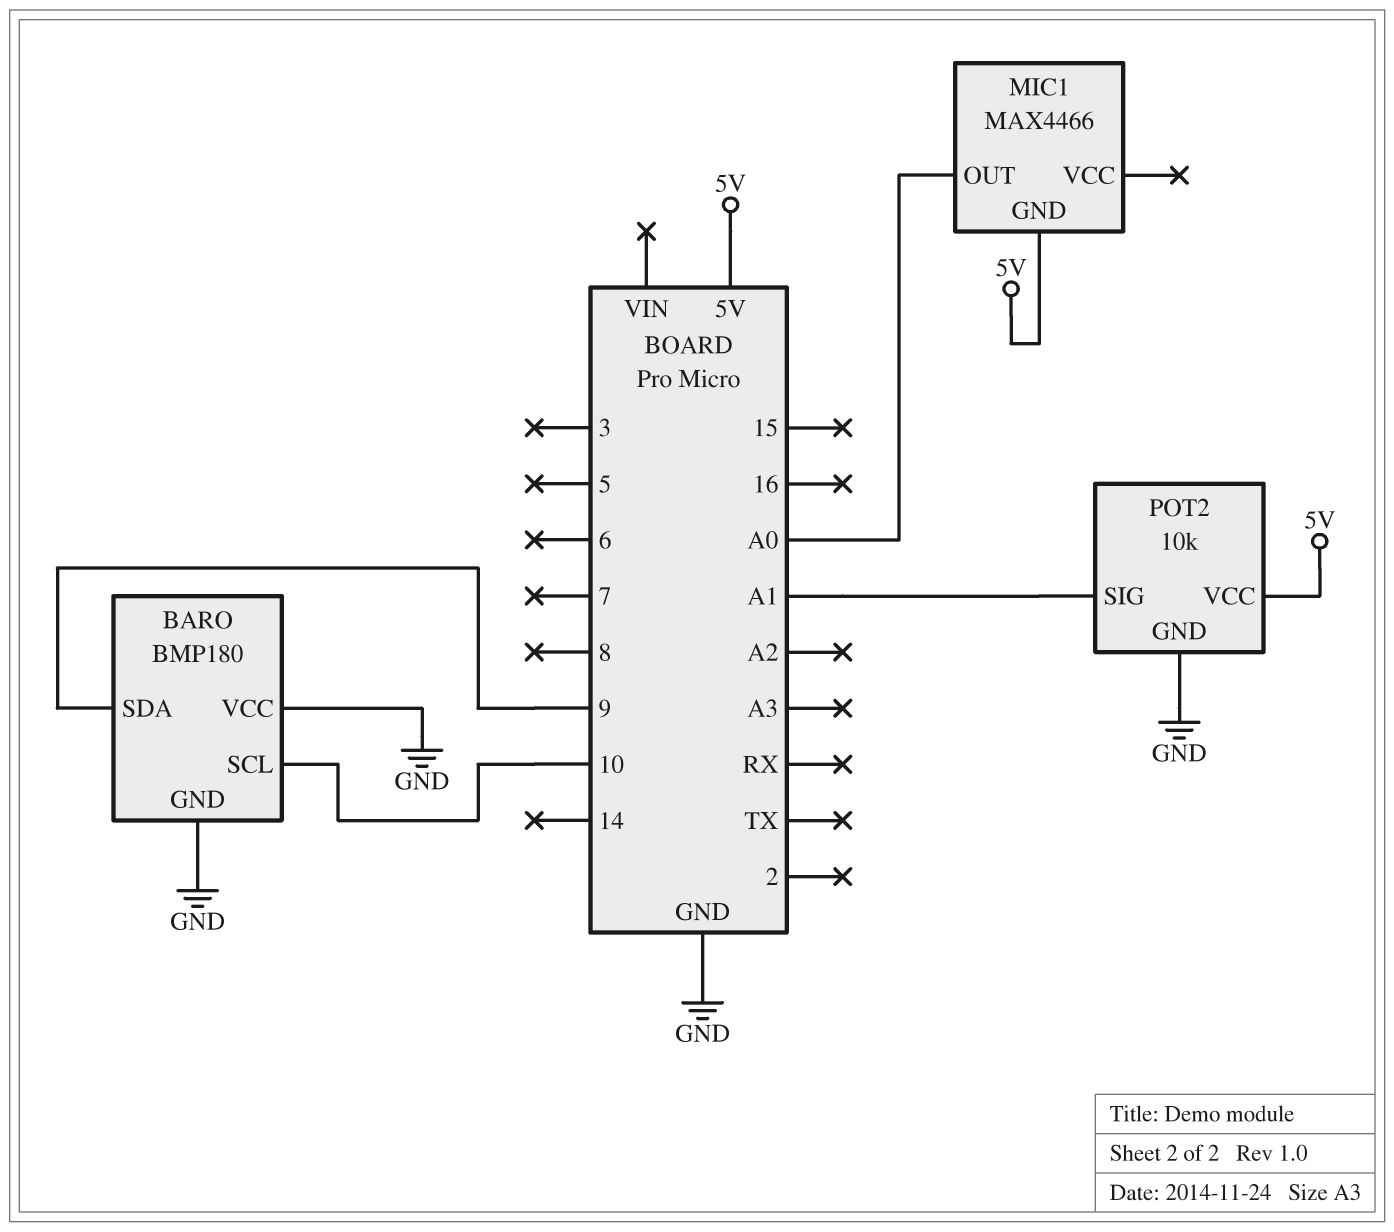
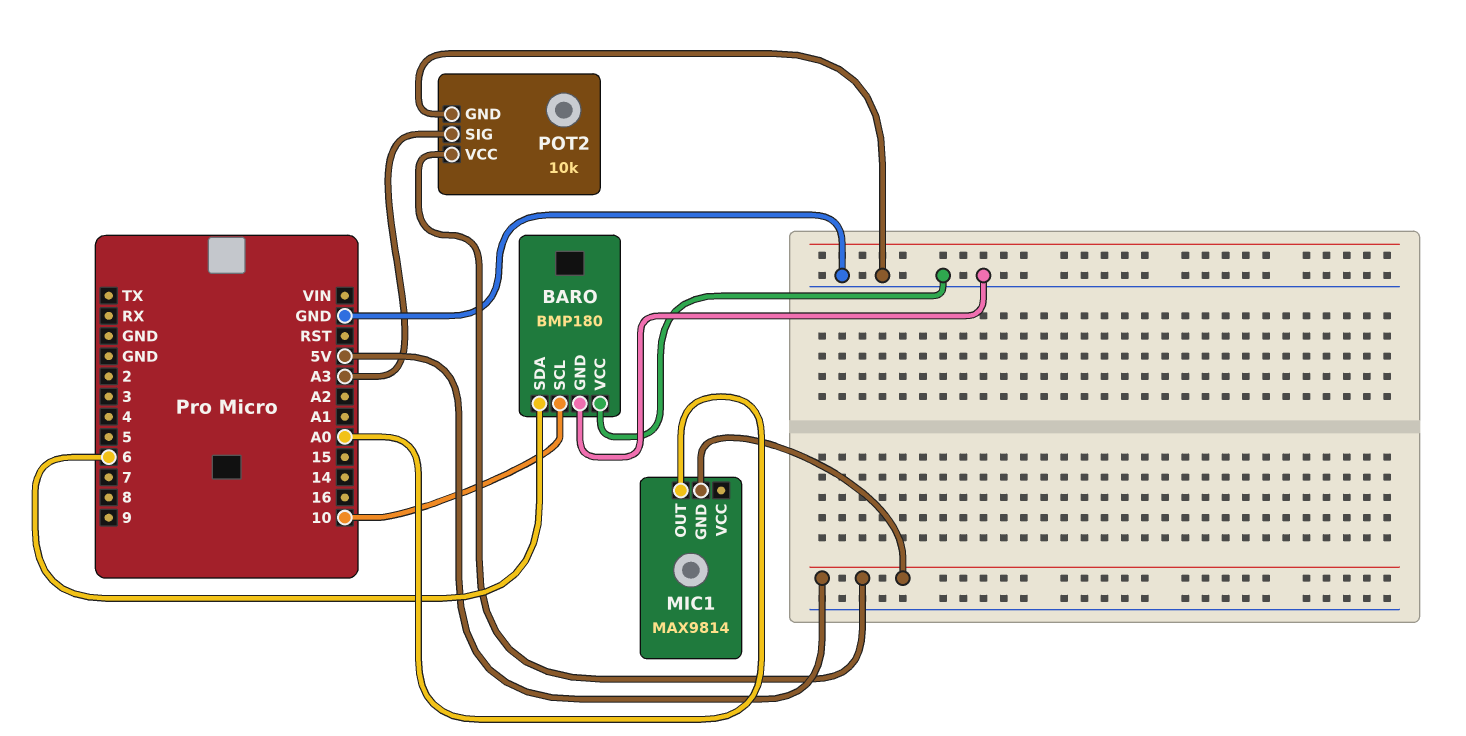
BARO pin SDA: 9 -> 6
MIC1: MAX4466 -> MAX9814
POT2 pin SIG: A1 -> A3

